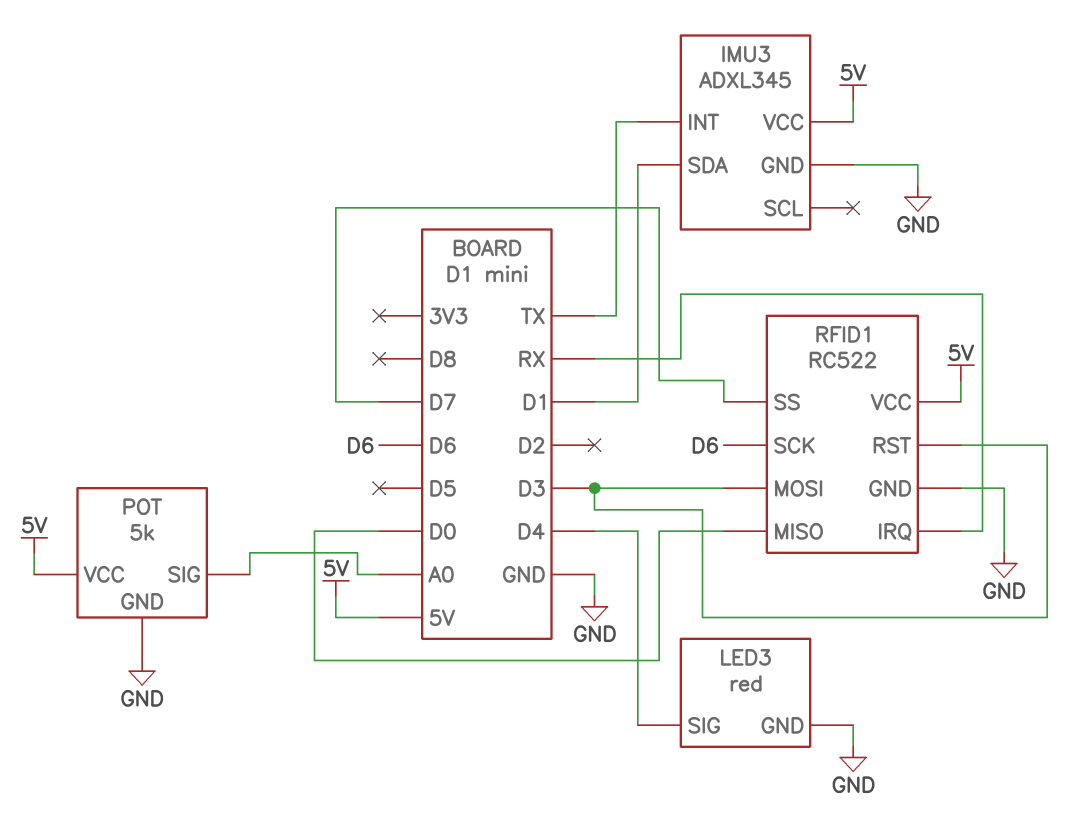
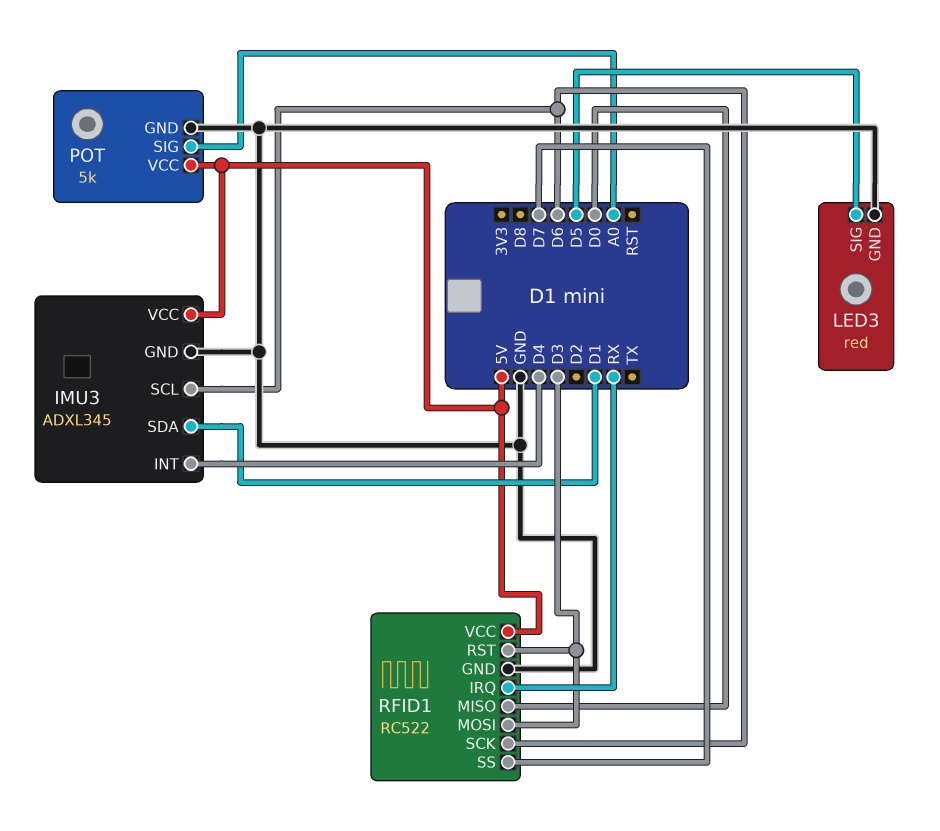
IMU3 pin INT: TX -> D4
IMU3 pin SCL: none -> D6
LED3 pin SIG: D4 -> D5

